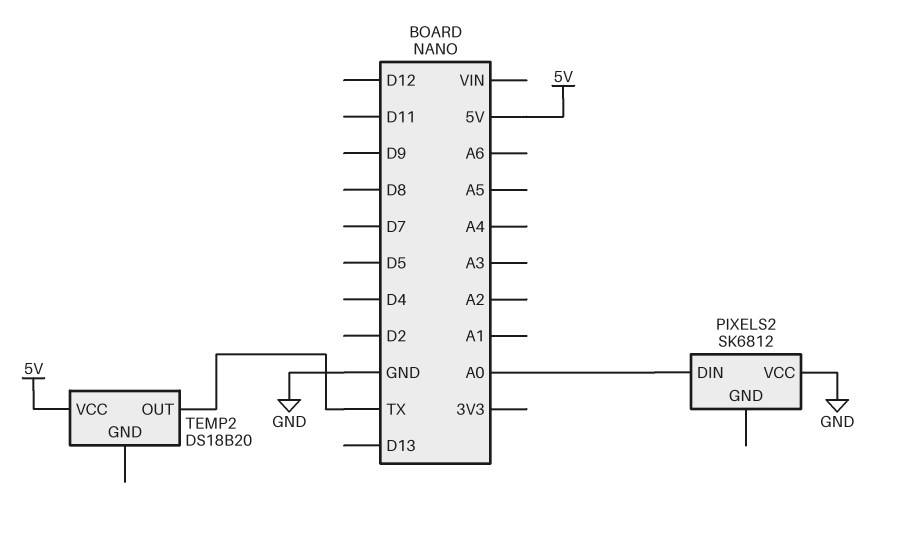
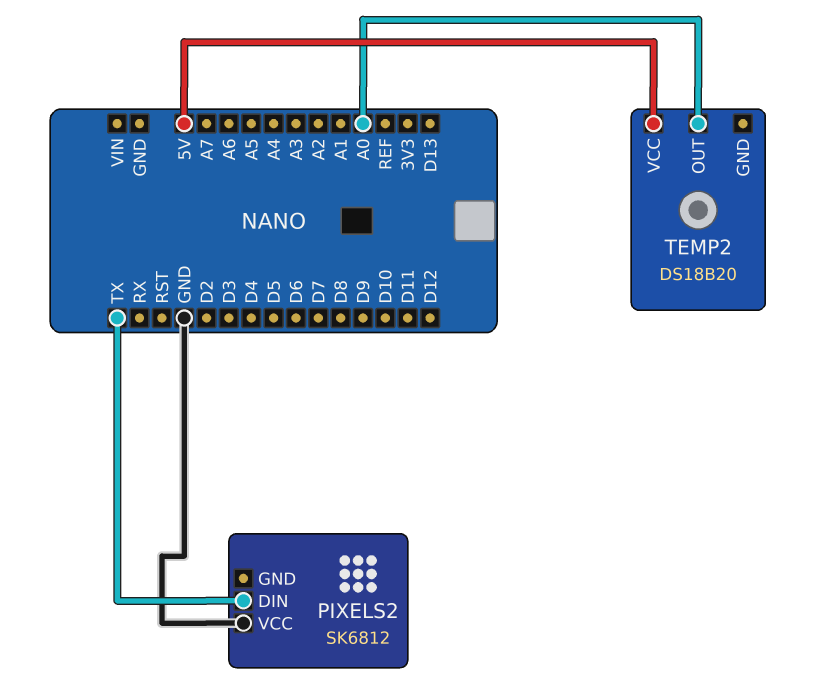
PIXELS2 pin DIN: A0 -> TX
TEMP2 pin OUT: TX -> A0

